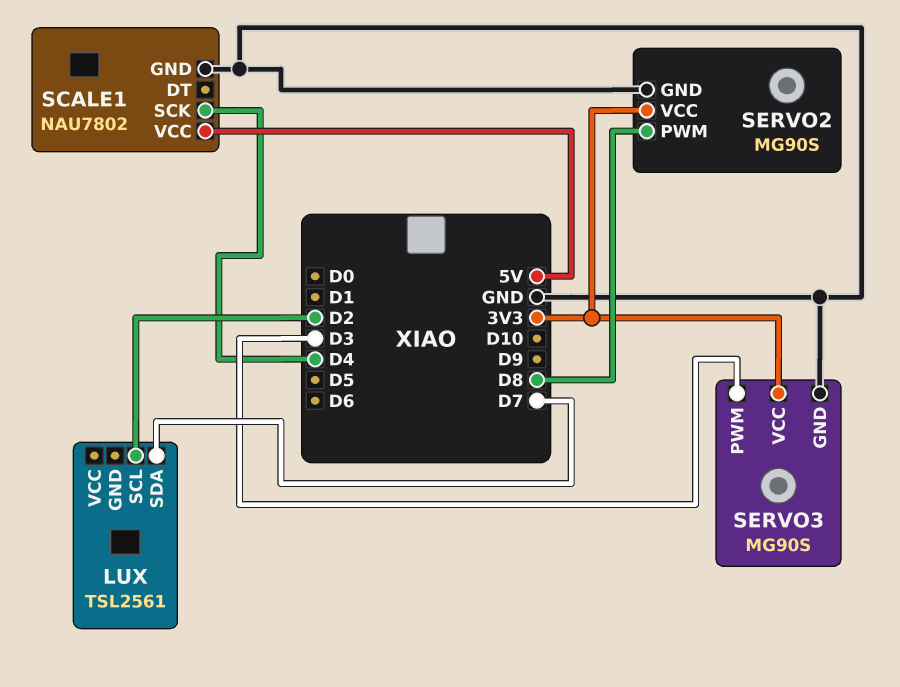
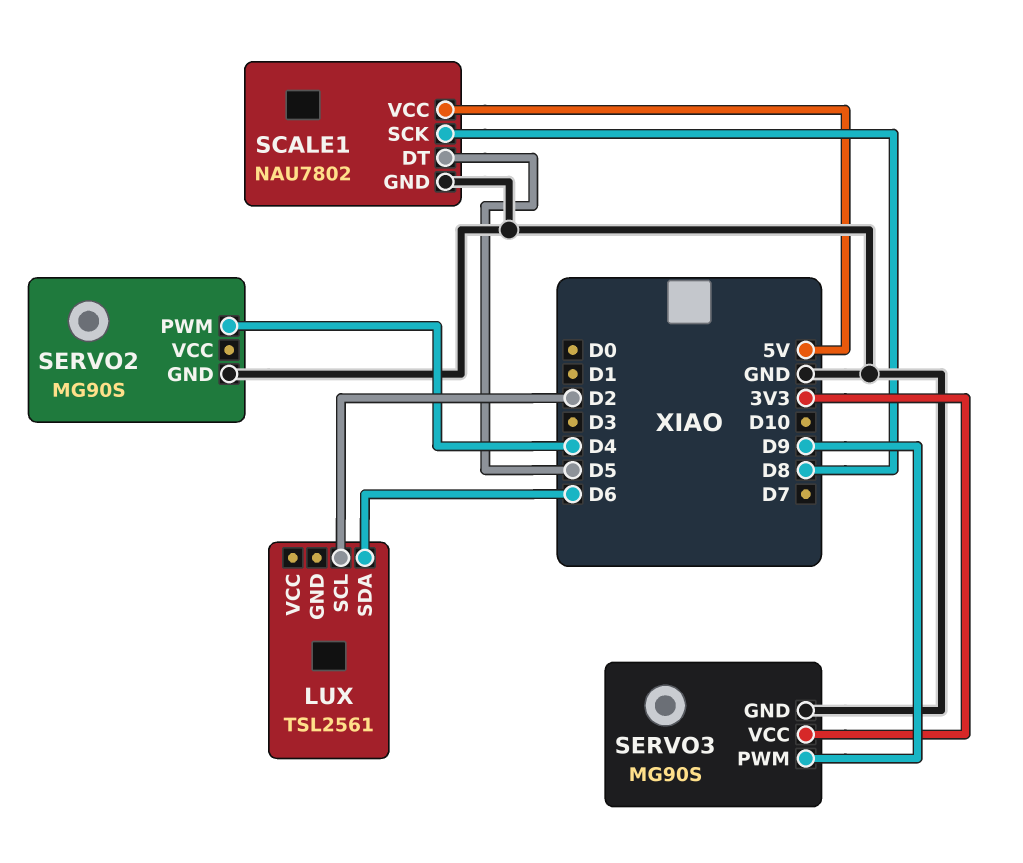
LUX pin SDA: D7 -> D6
SCALE1 pin DT: none -> D5
SCALE1 pin SCK: D4 -> D8
SERVO2 pin PWM: D8 -> D4
SERVO2 pin VCC: 3V3 -> none
SERVO3 pin PWM: D3 -> D9

